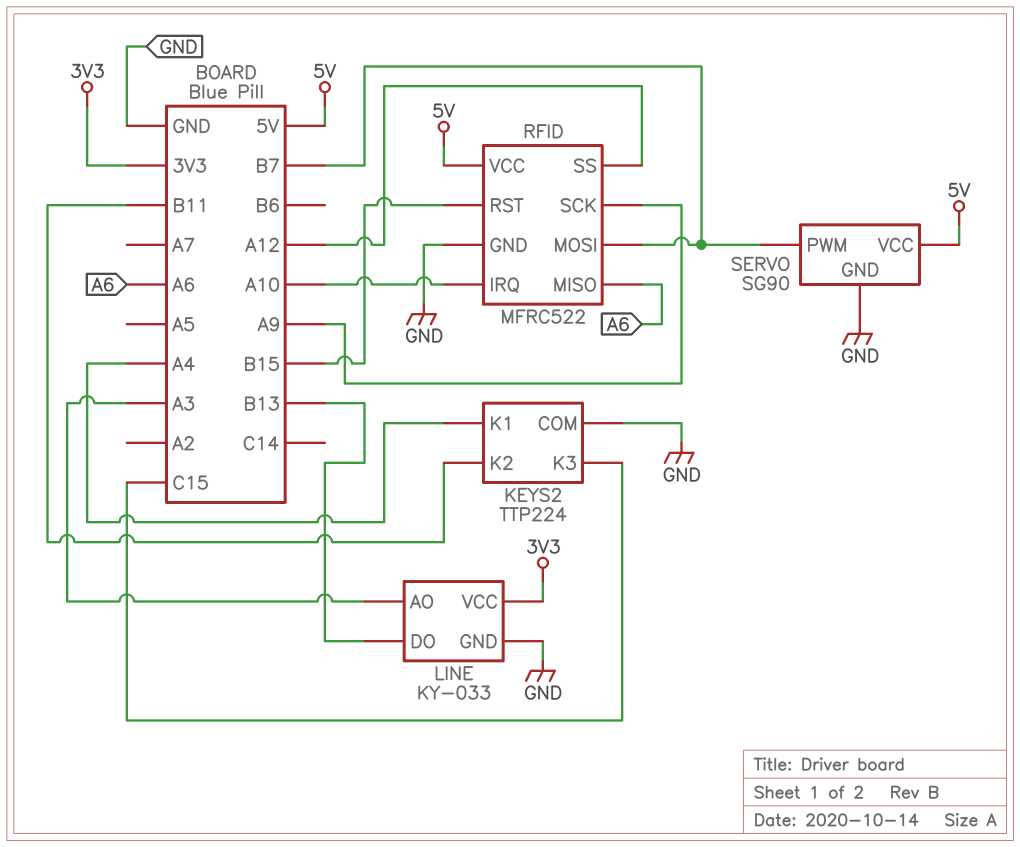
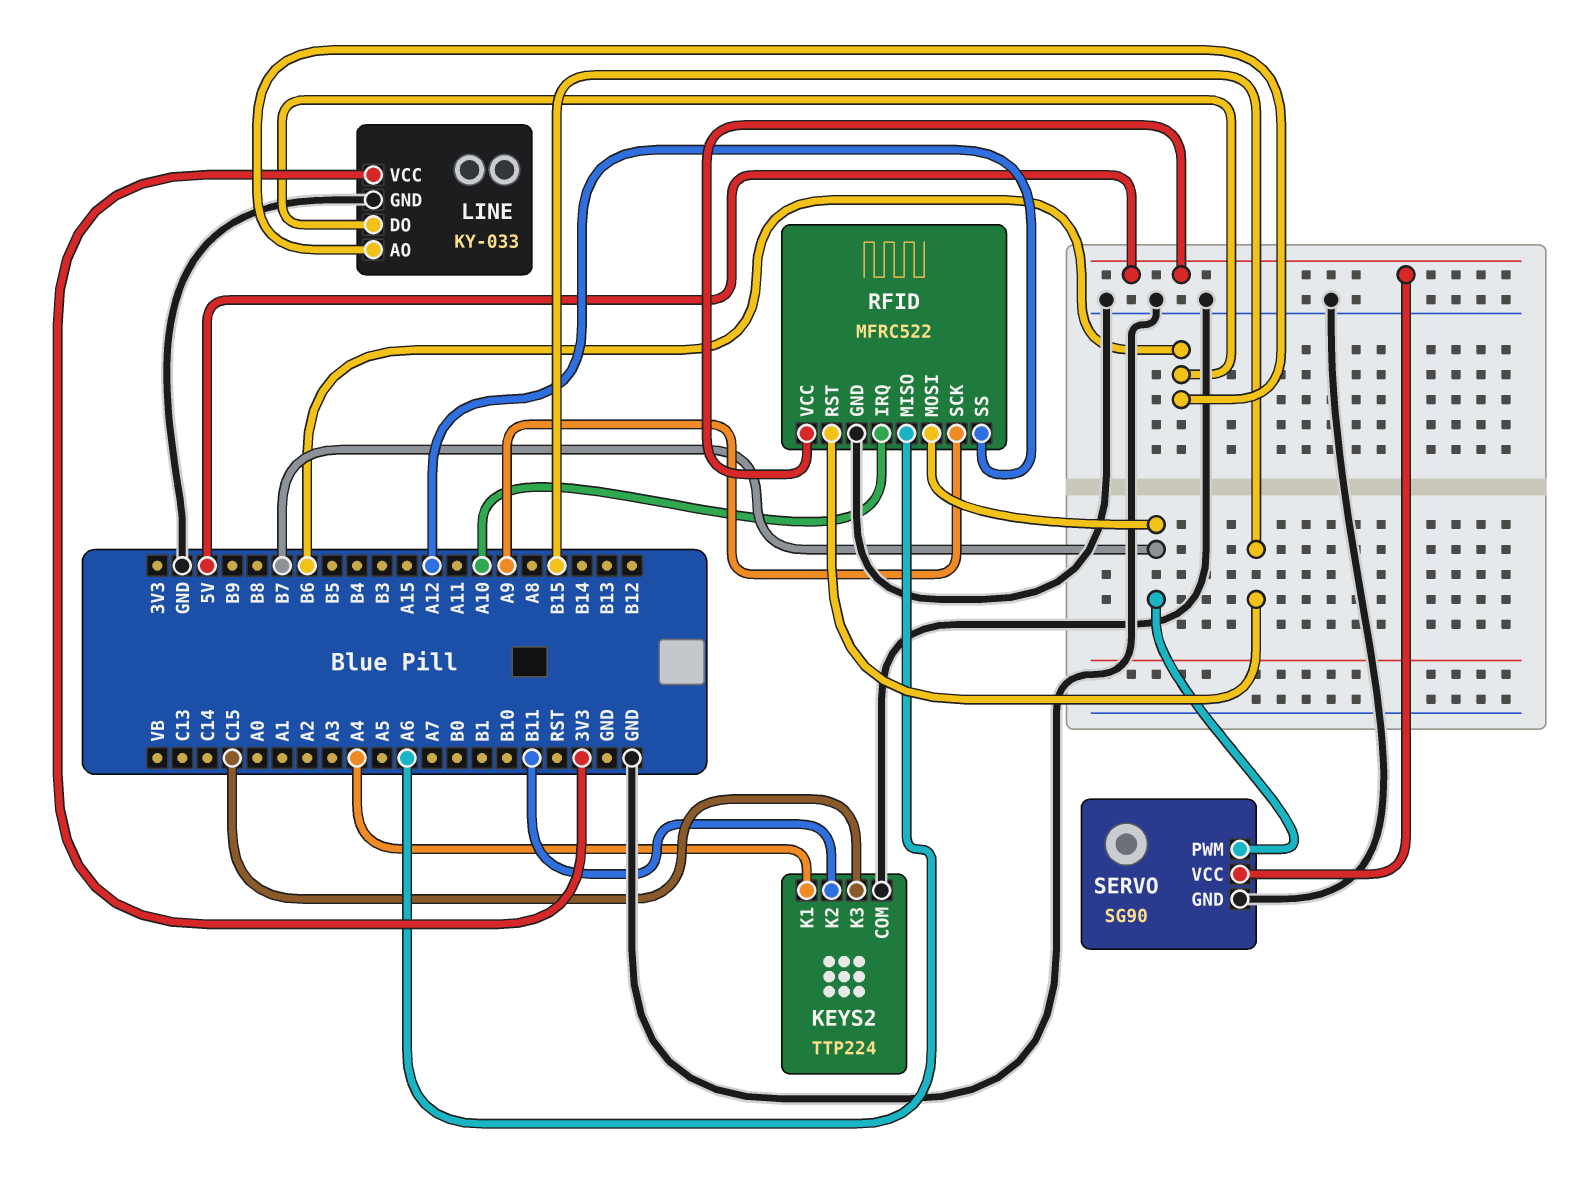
LINE pin AO: A3 -> B6
LINE pin DO: B13 -> B6

